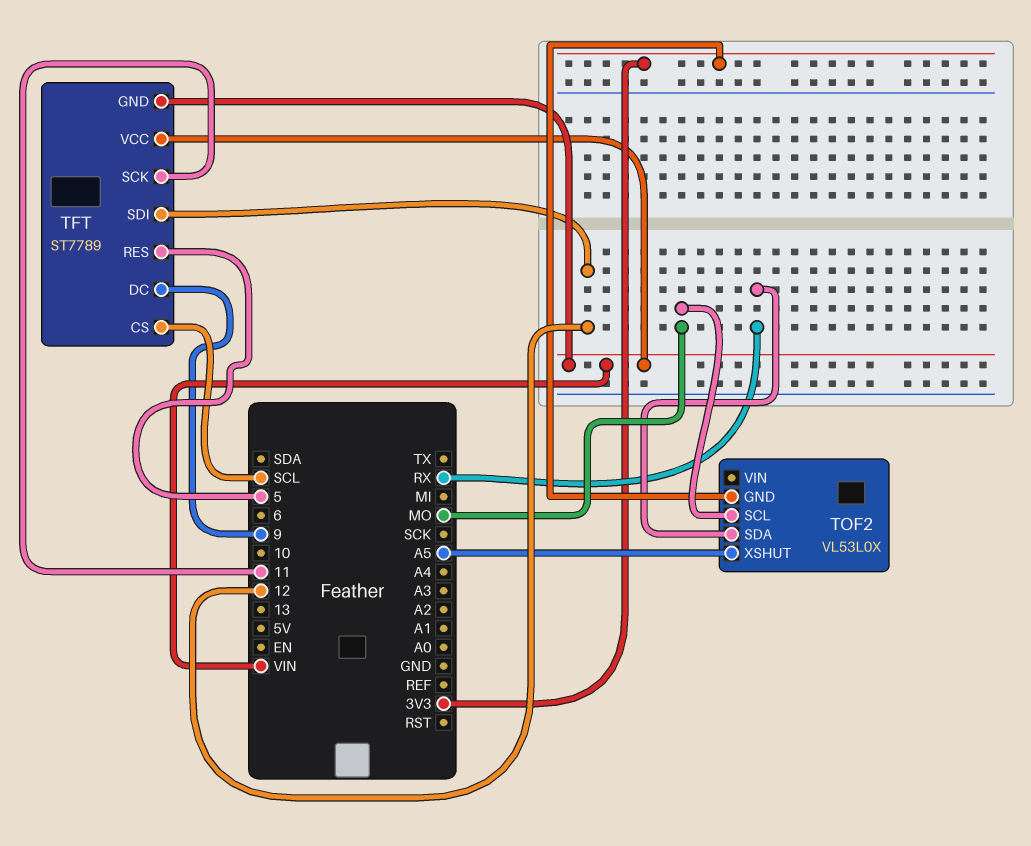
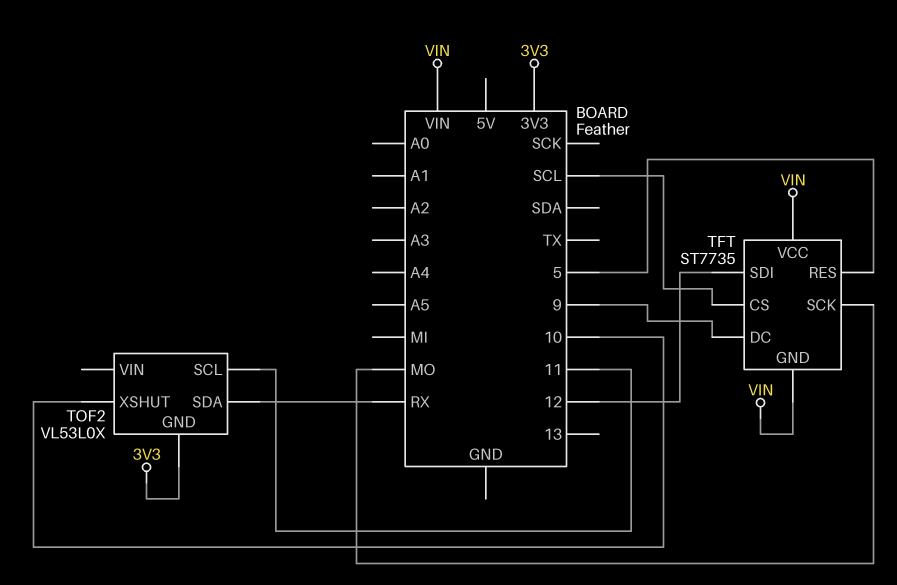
TFT: ST7789 -> ST7735
TFT pin SCK: 11 -> MO
TOF2 pin SCL: MO -> 11
TOF2 pin XSHUT: A5 -> 10

